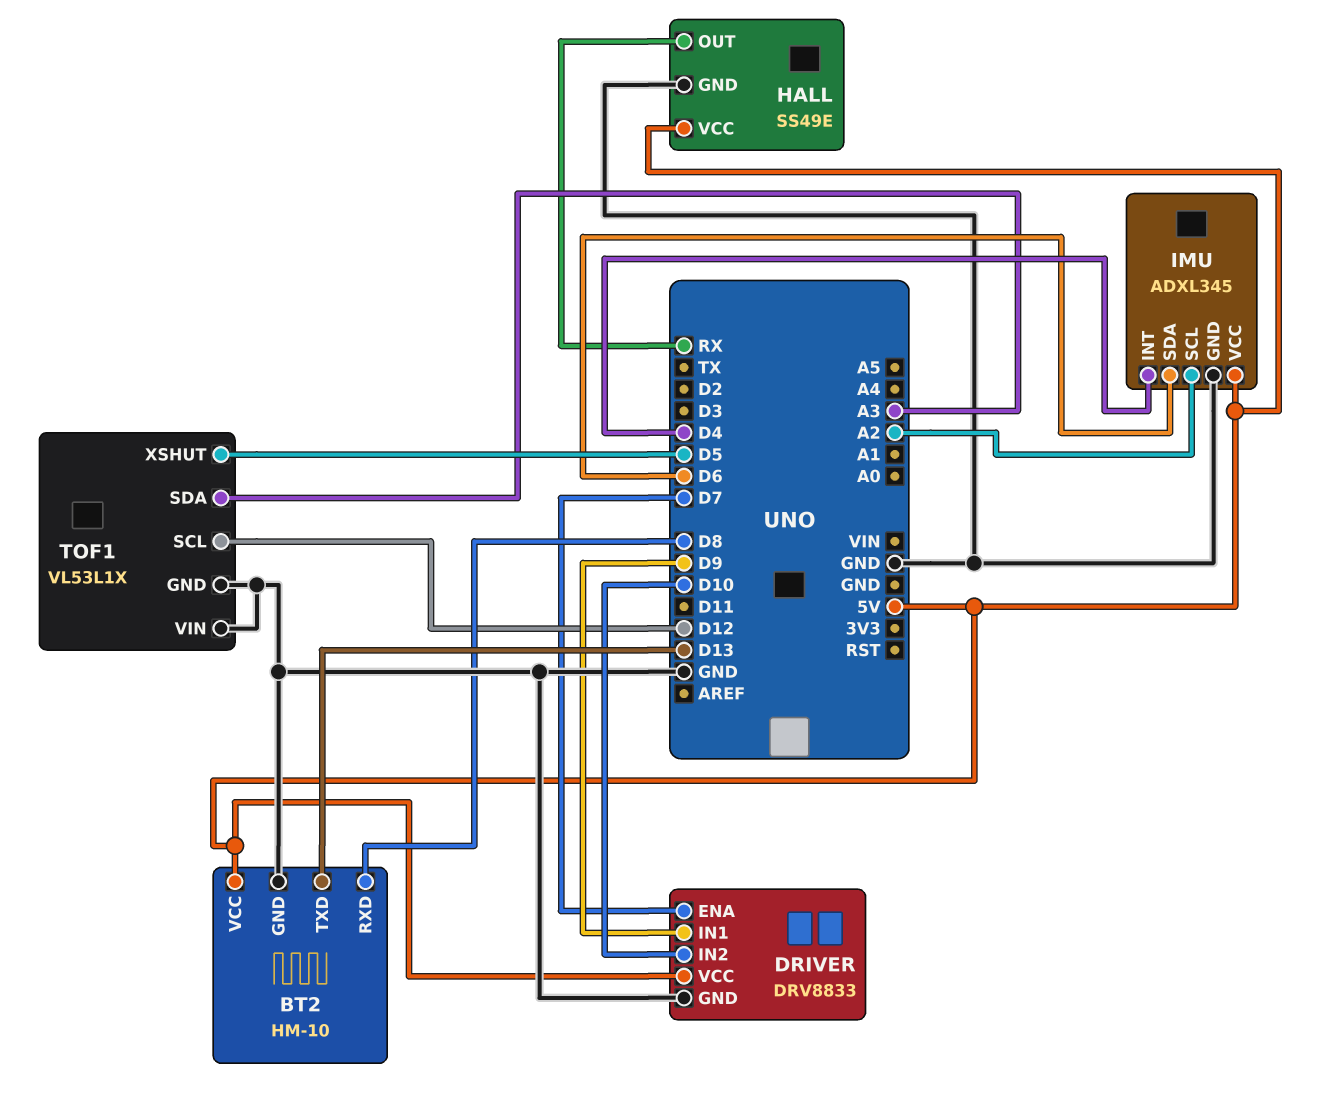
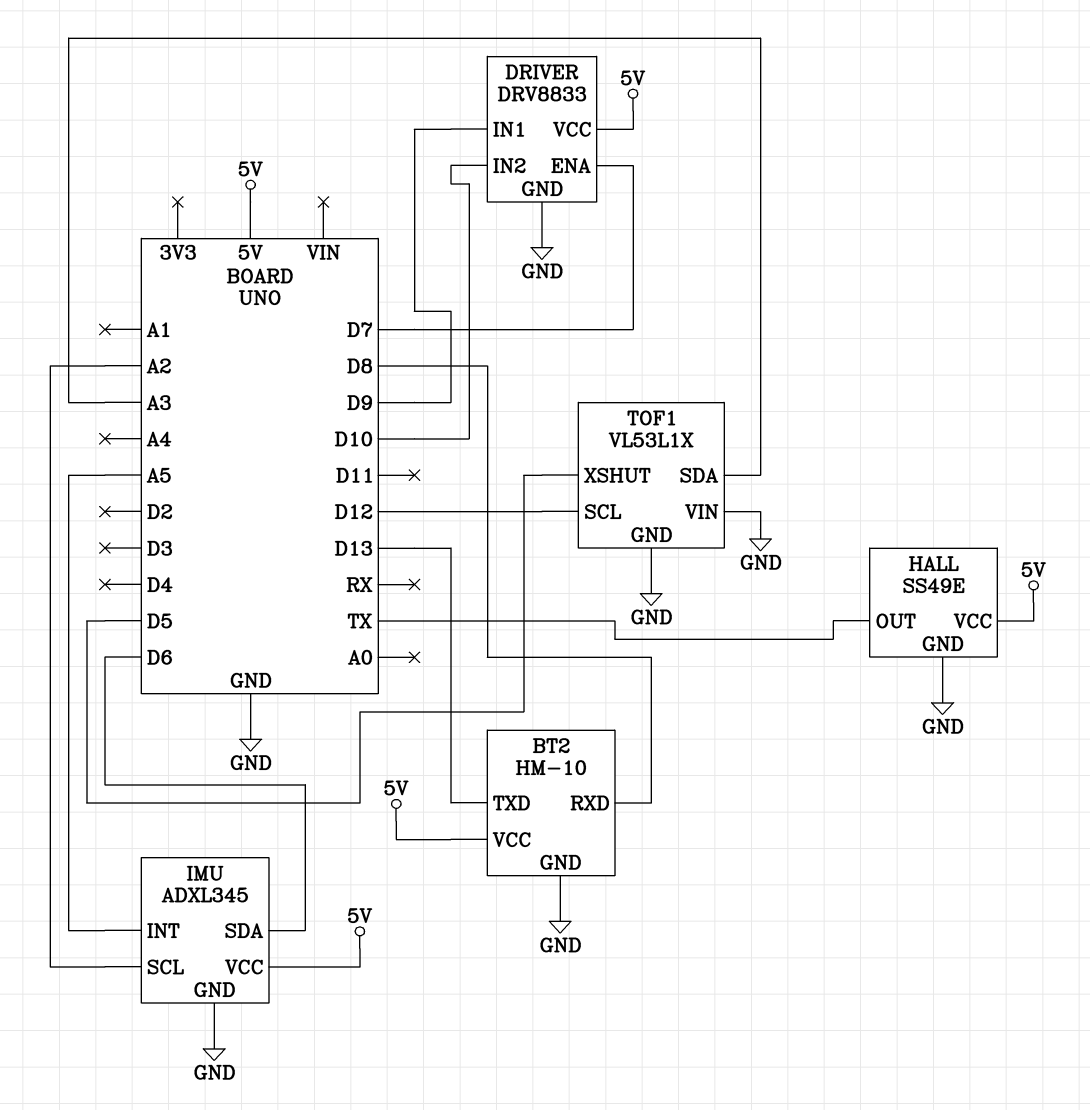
HALL pin OUT: RX -> TX
IMU pin INT: D4 -> A5

